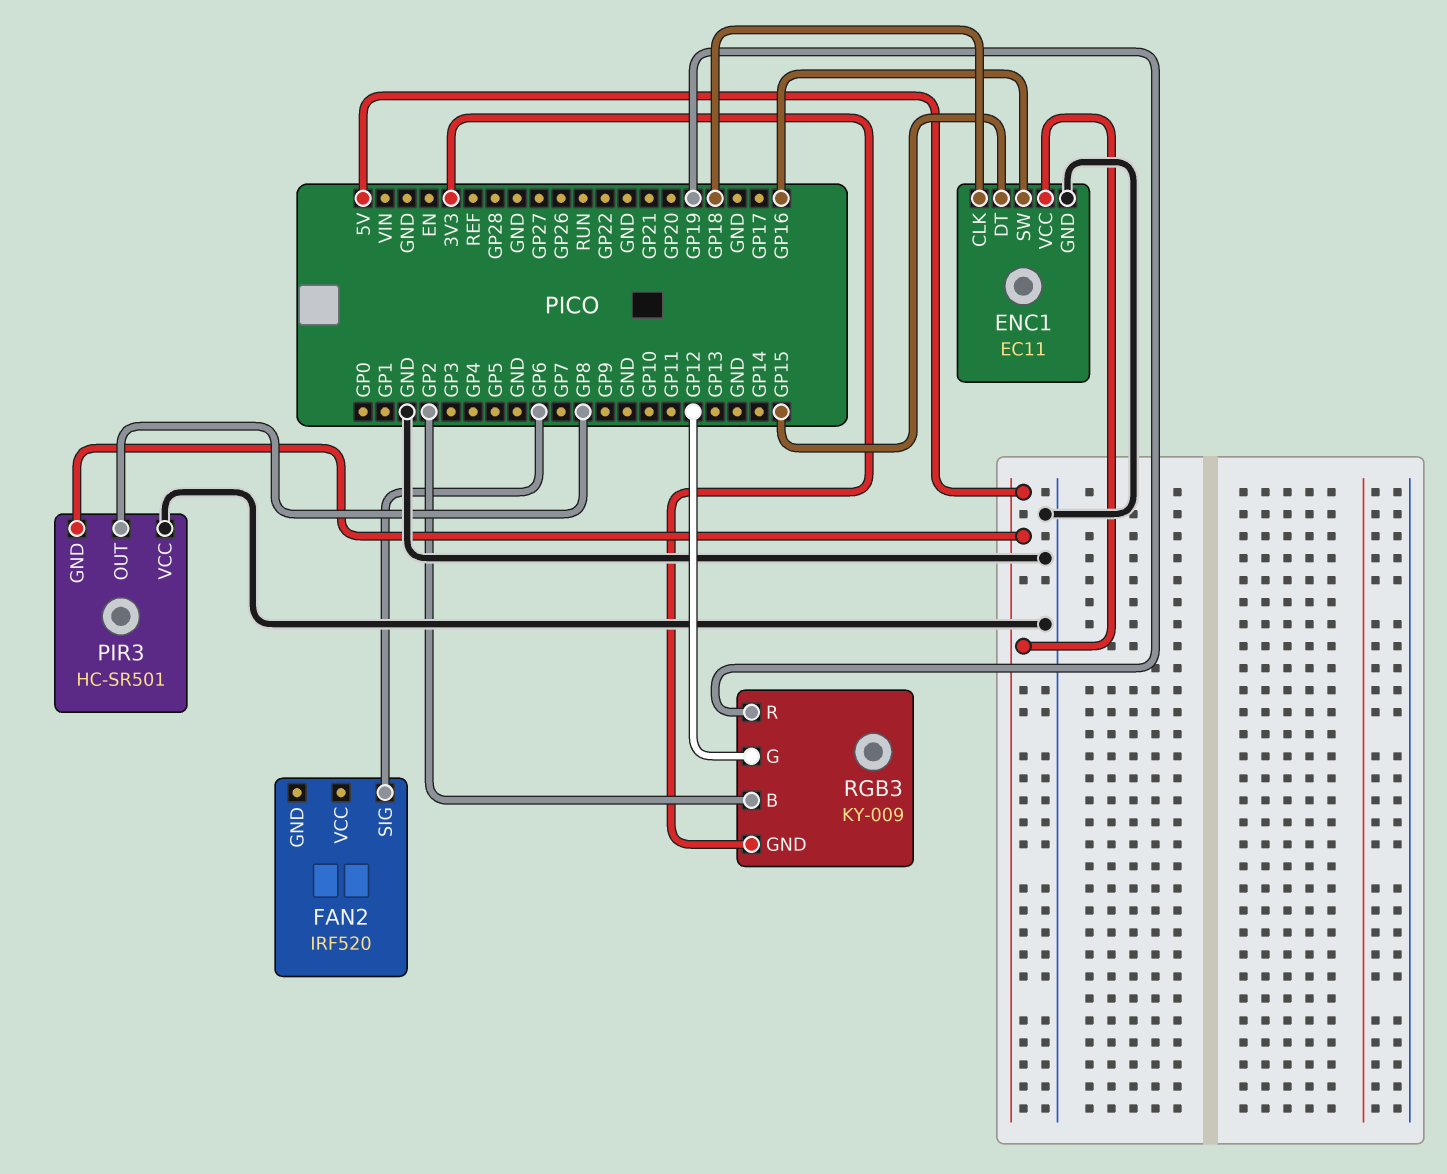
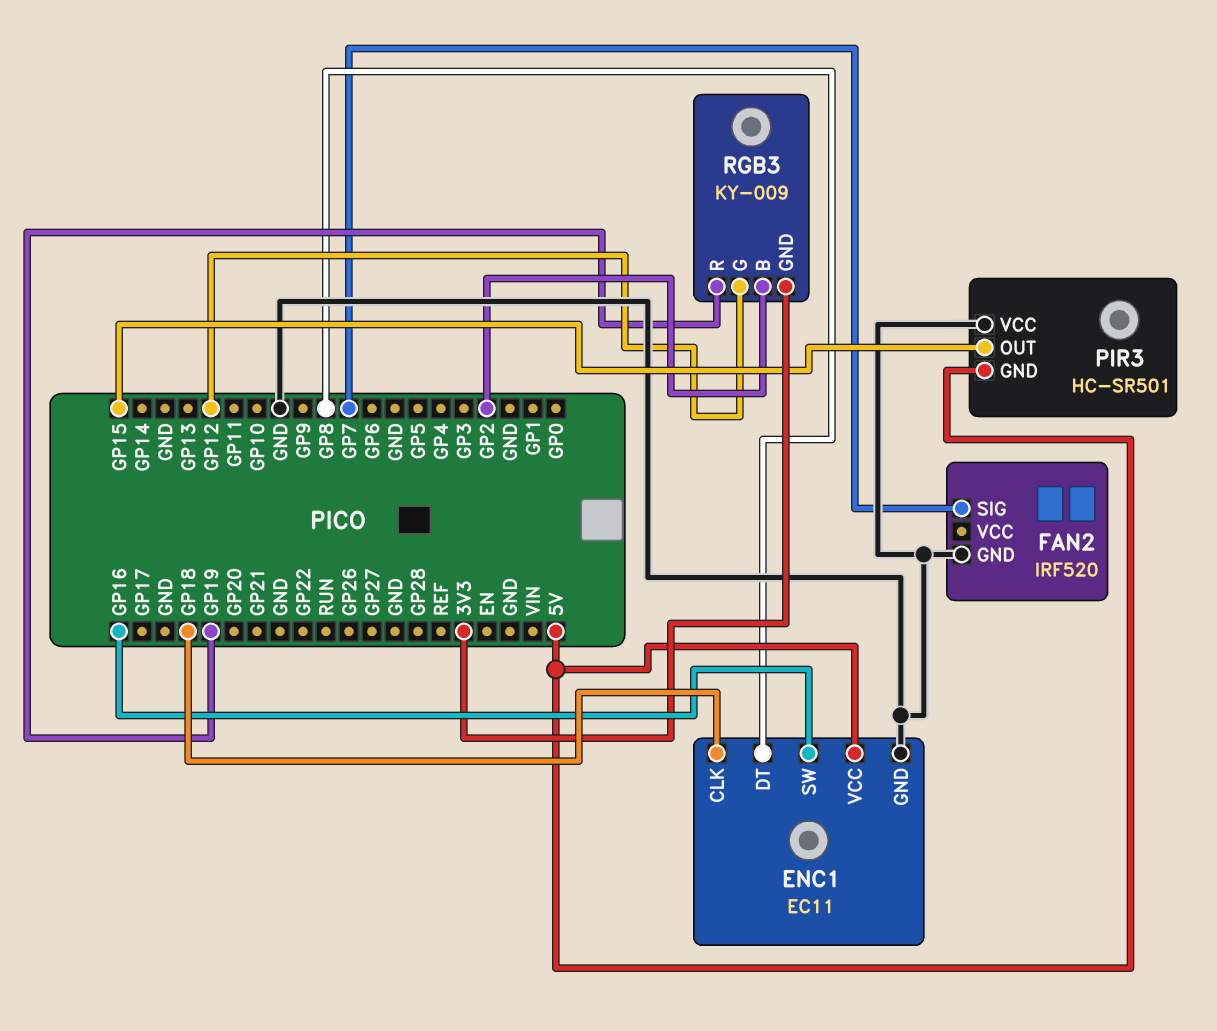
ENC1 pin DT: GP15 -> GP8
FAN2 pin GND: none -> GND
FAN2 pin SIG: GP6 -> GP7
PIR3 pin OUT: GP8 -> GP15

